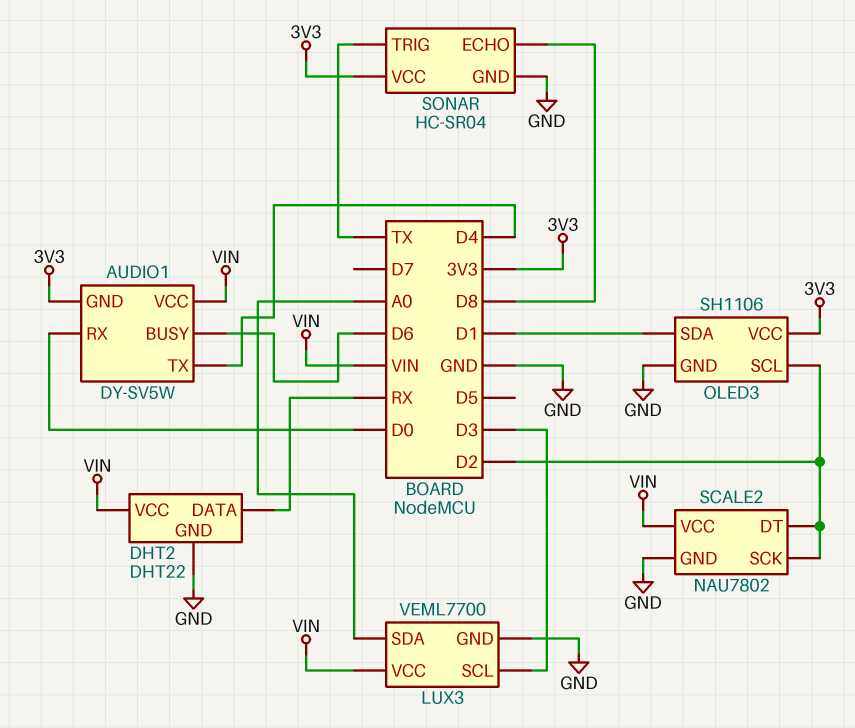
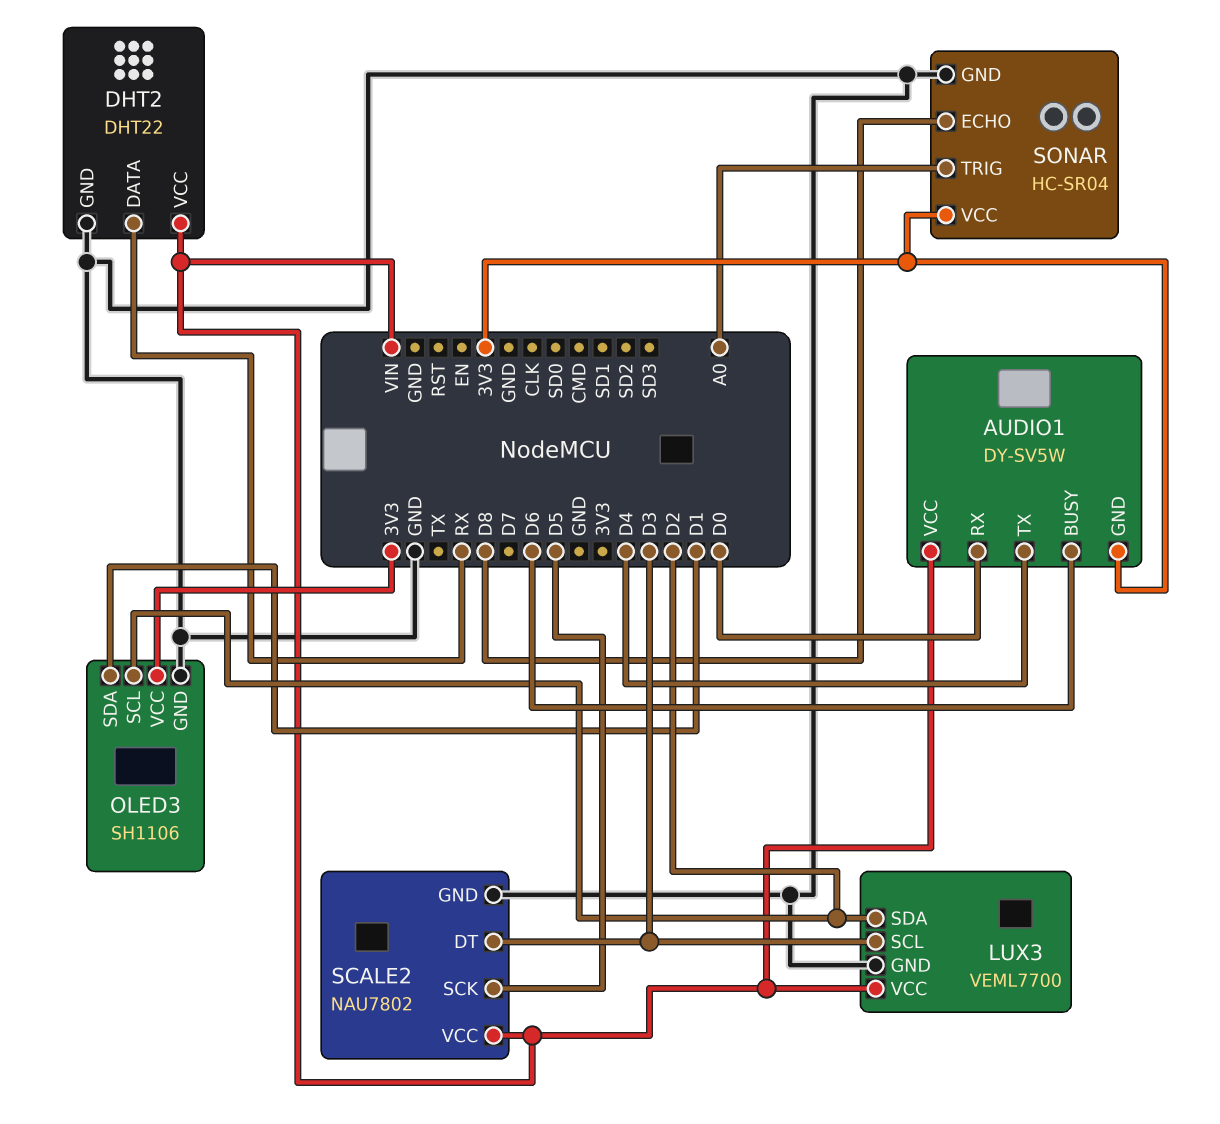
LUX3 pin SDA: A0 -> D2
SCALE2 pin DT: D2 -> D3
SCALE2 pin SCK: D2 -> D5
SONAR pin TRIG: TX -> A0

